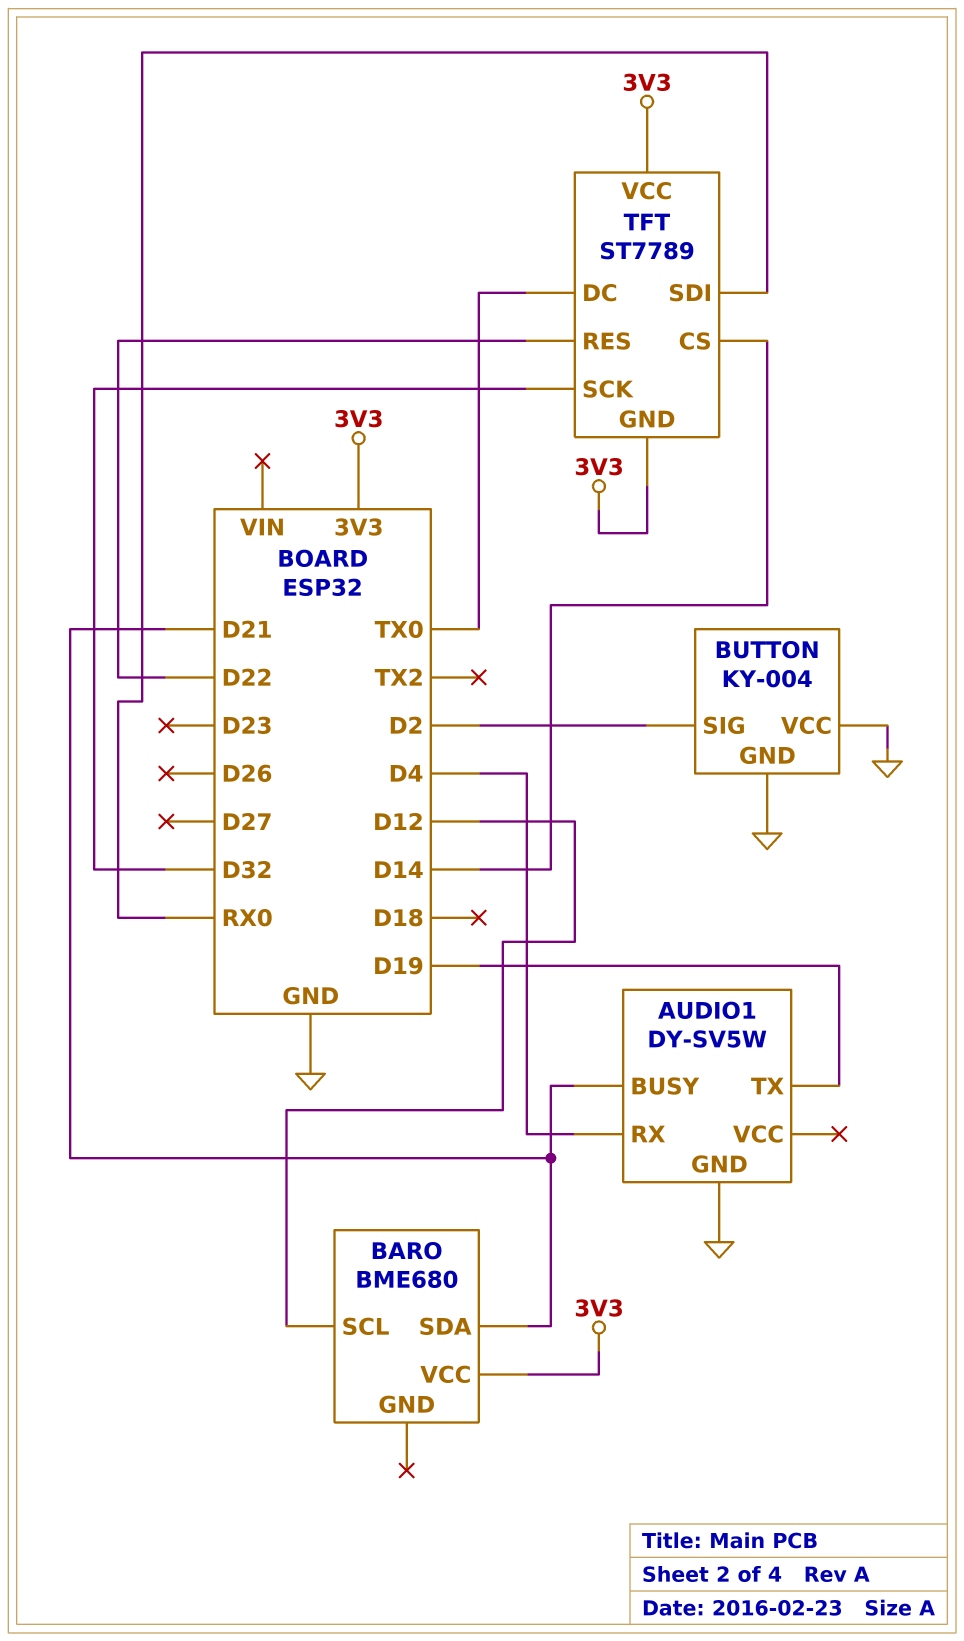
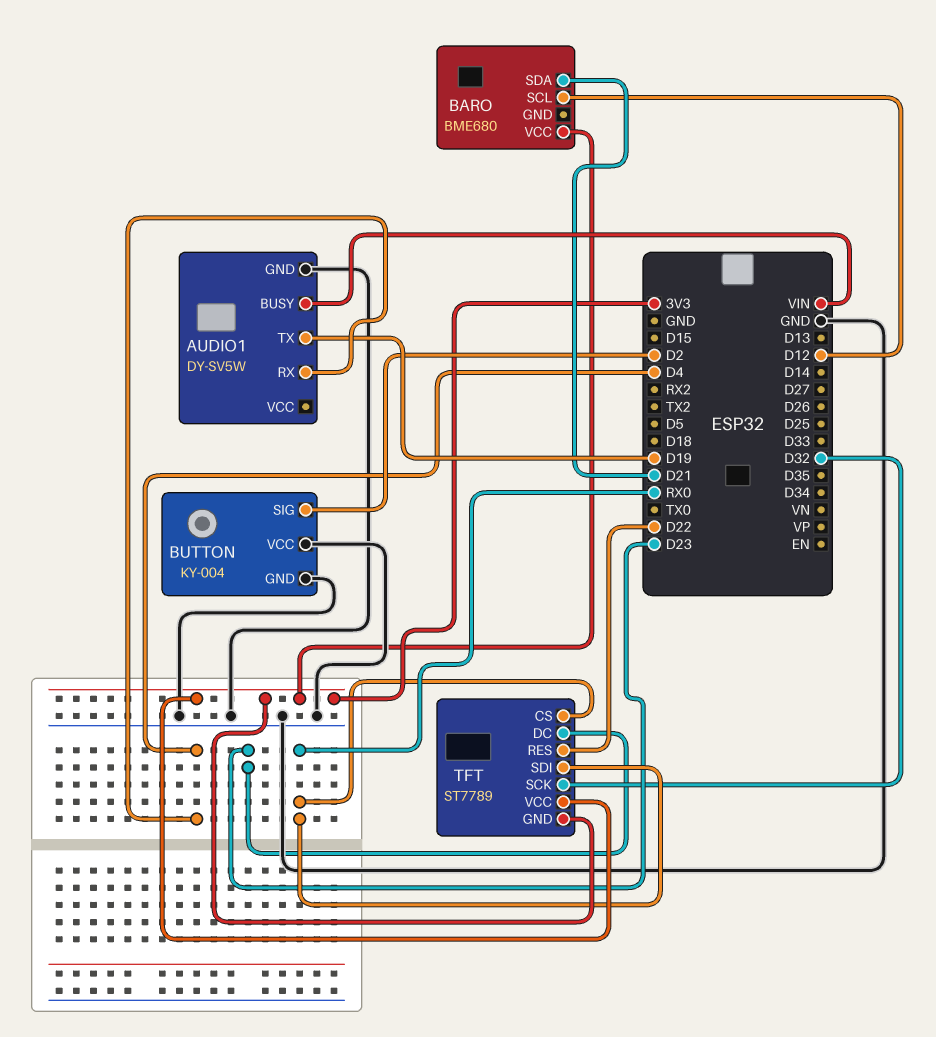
AUDIO1 pin BUSY: D21 -> VIN
TFT pin CS: D14 -> RX0
TFT pin DC: TX0 -> D23

